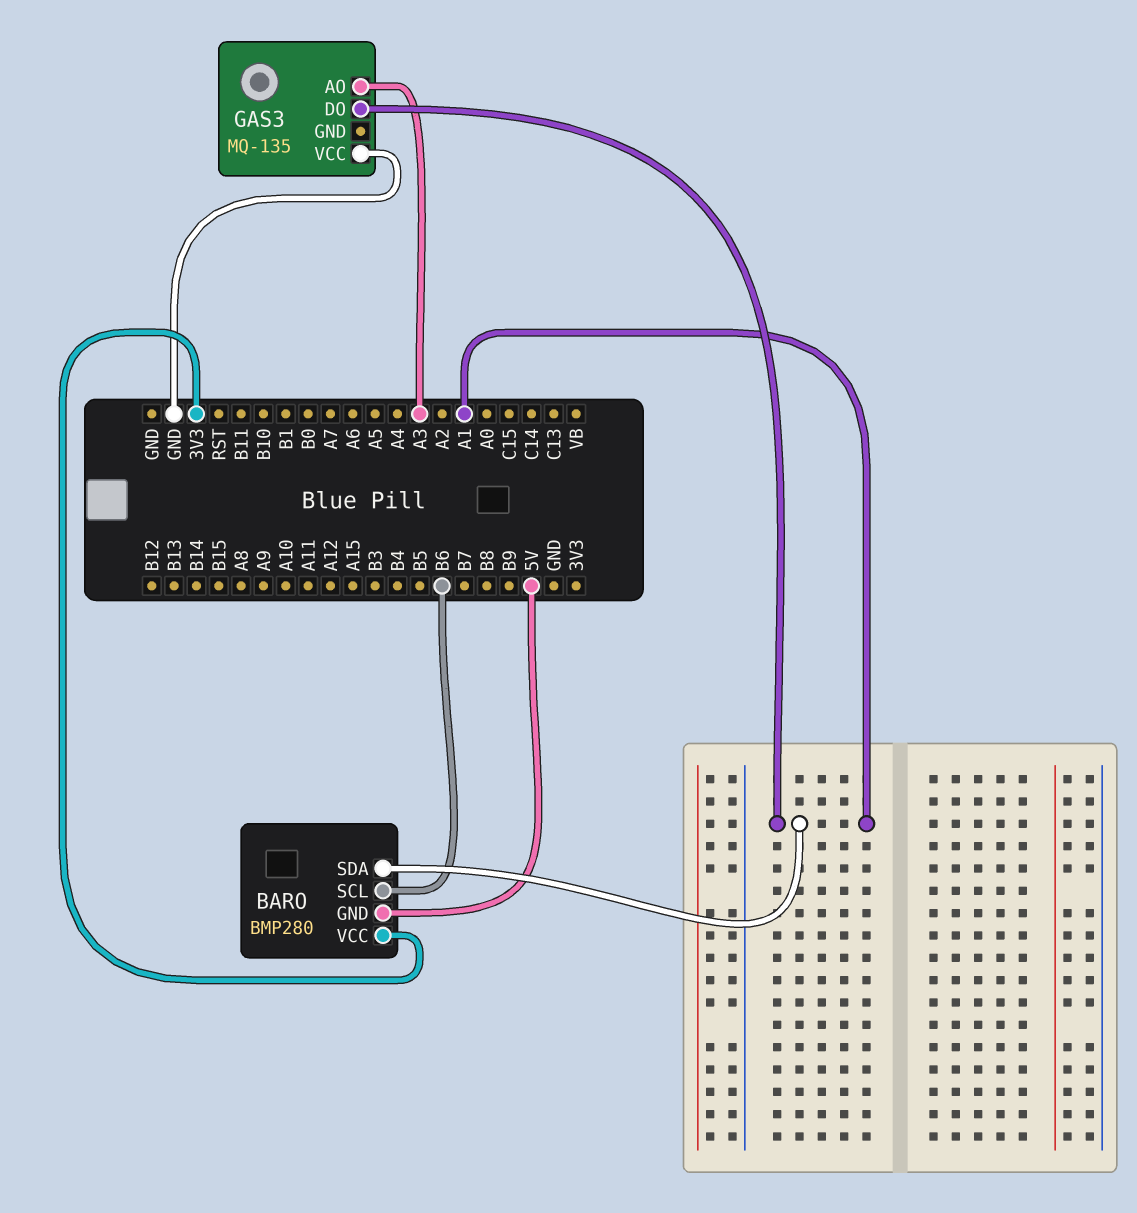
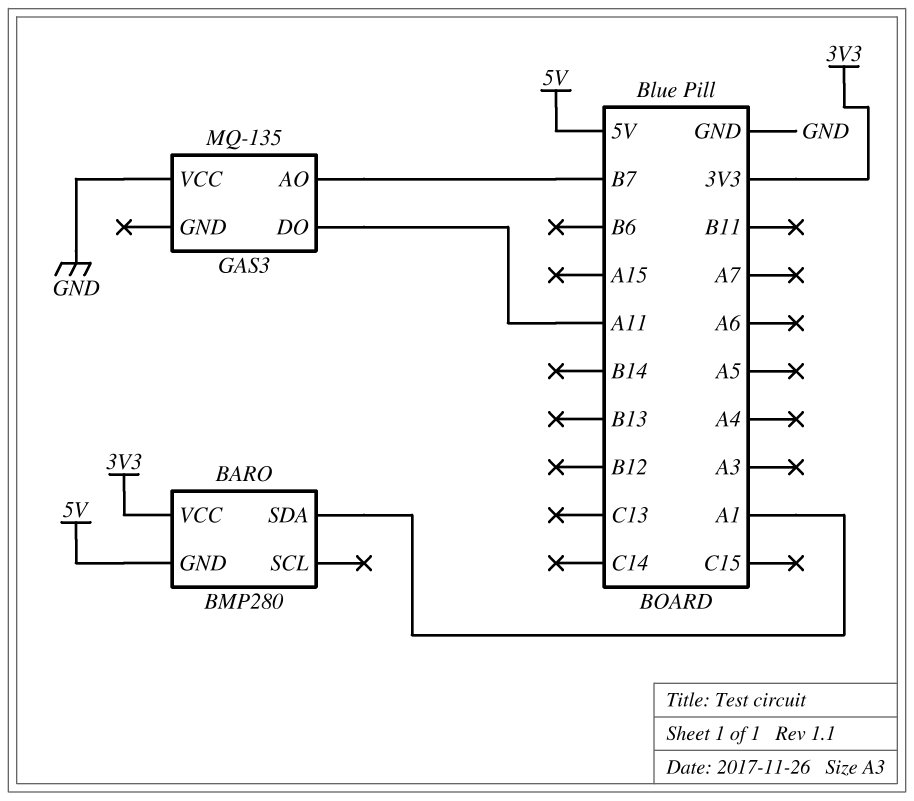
BARO pin SCL: B6 -> none
GAS3 pin AO: A3 -> B7
GAS3 pin DO: A1 -> A11

